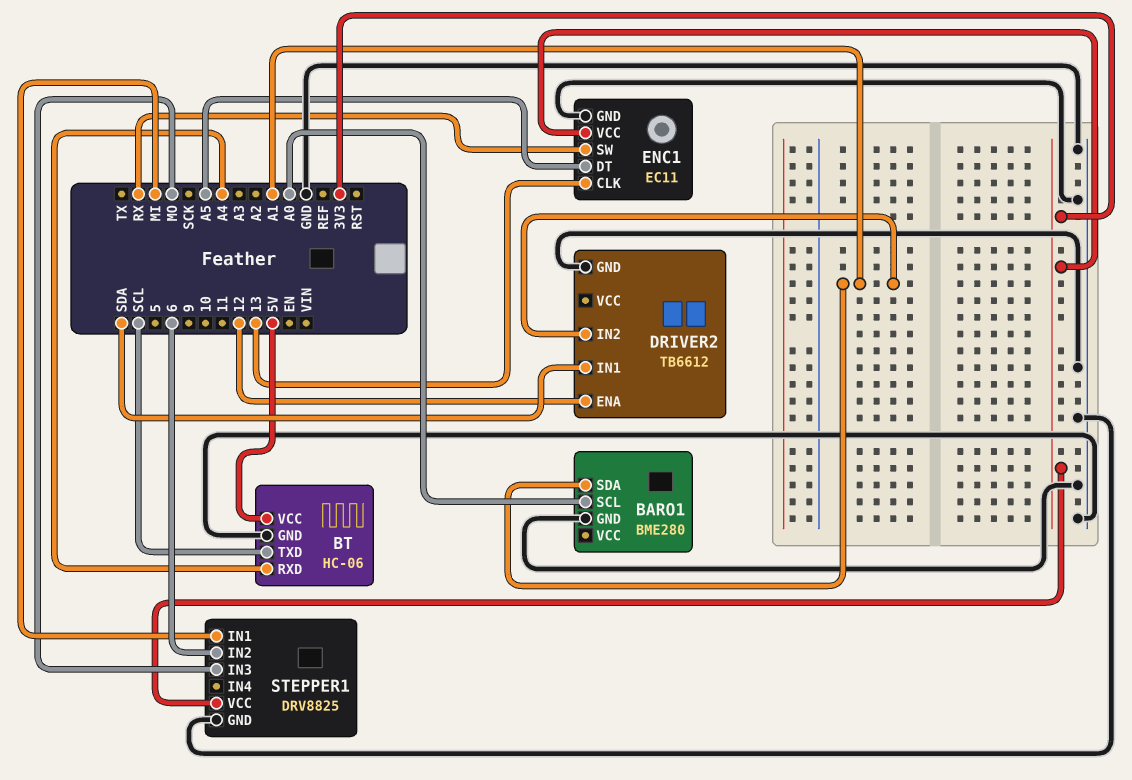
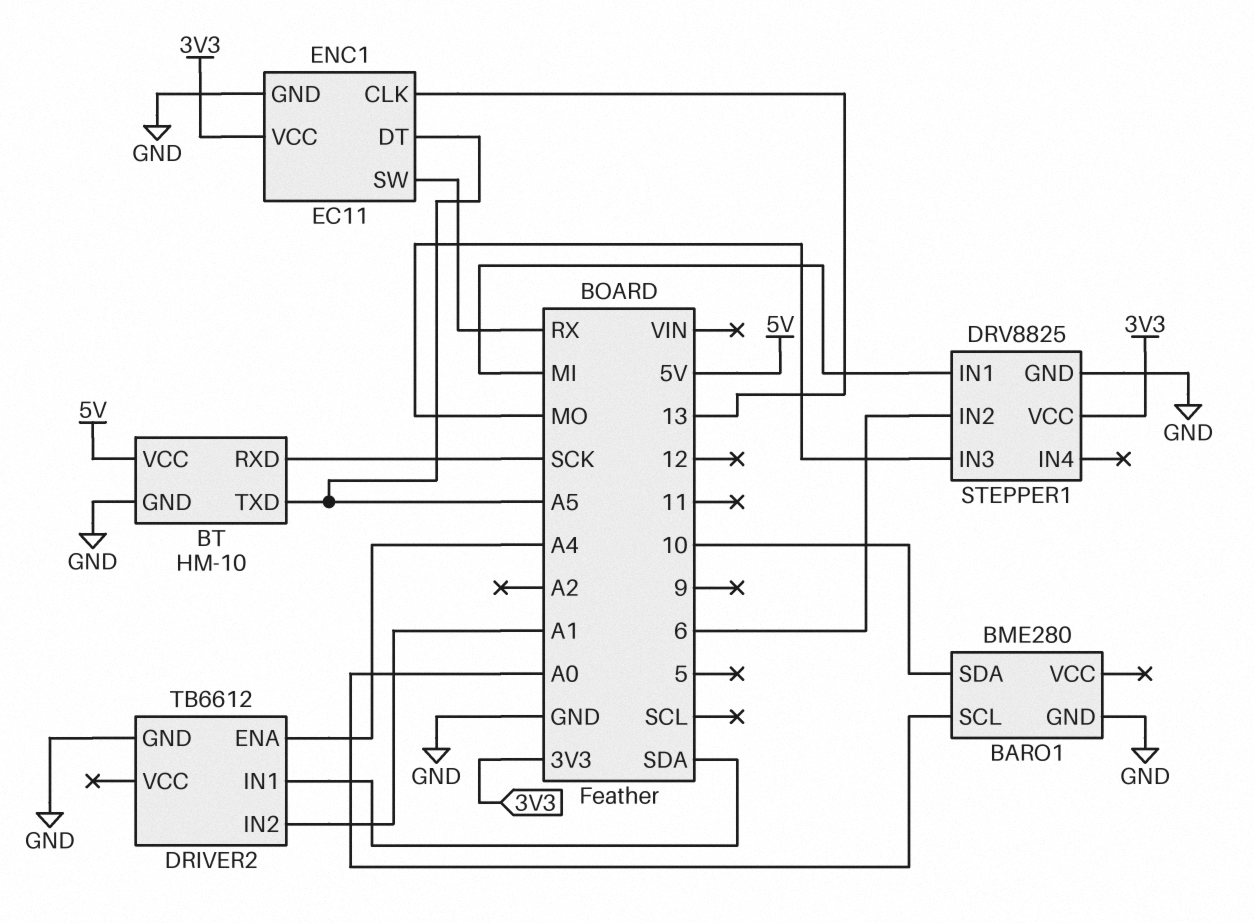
BARO1 pin SDA: A1 -> 10
BT: HC-06 -> HM-10
BT pin RXD: A4 -> SCK
BT pin TXD: SCL -> A5
DRIVER2 pin ENA: 12 -> A4

